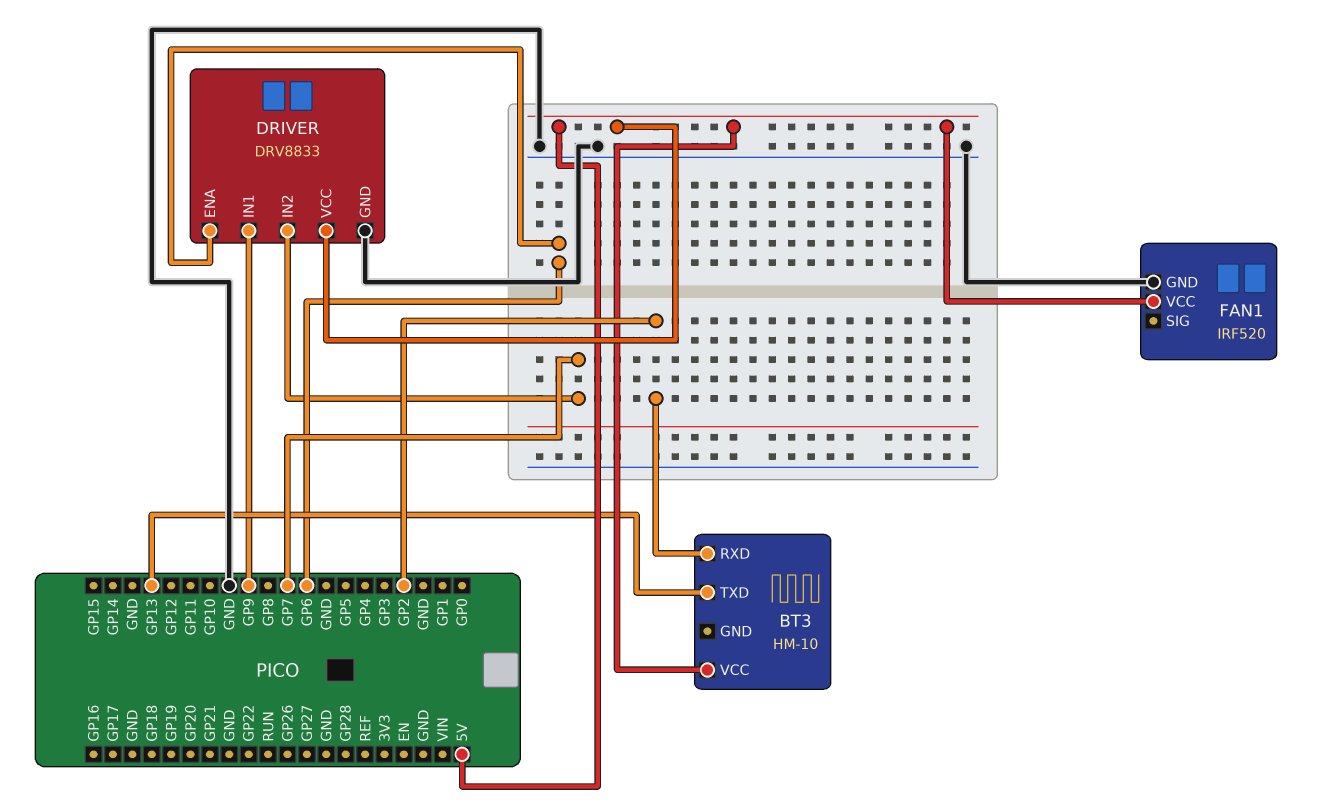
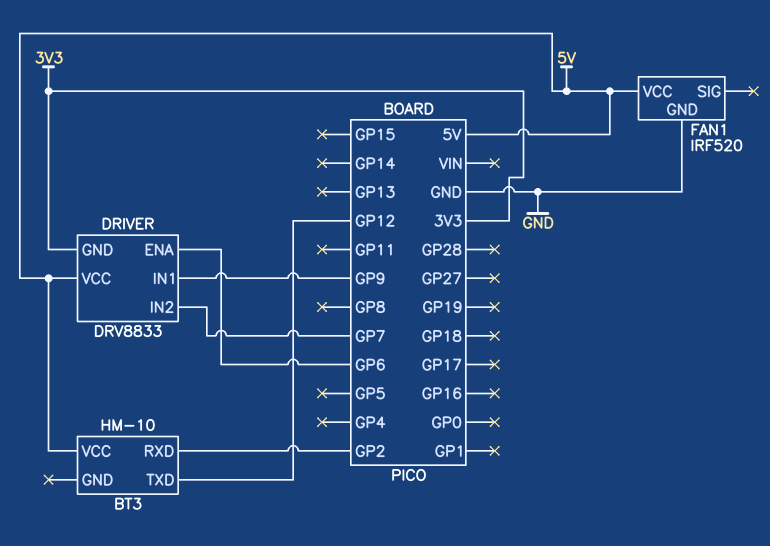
BT3 pin TXD: GP13 -> GP12
DRIVER pin GND: GND -> 3V3

